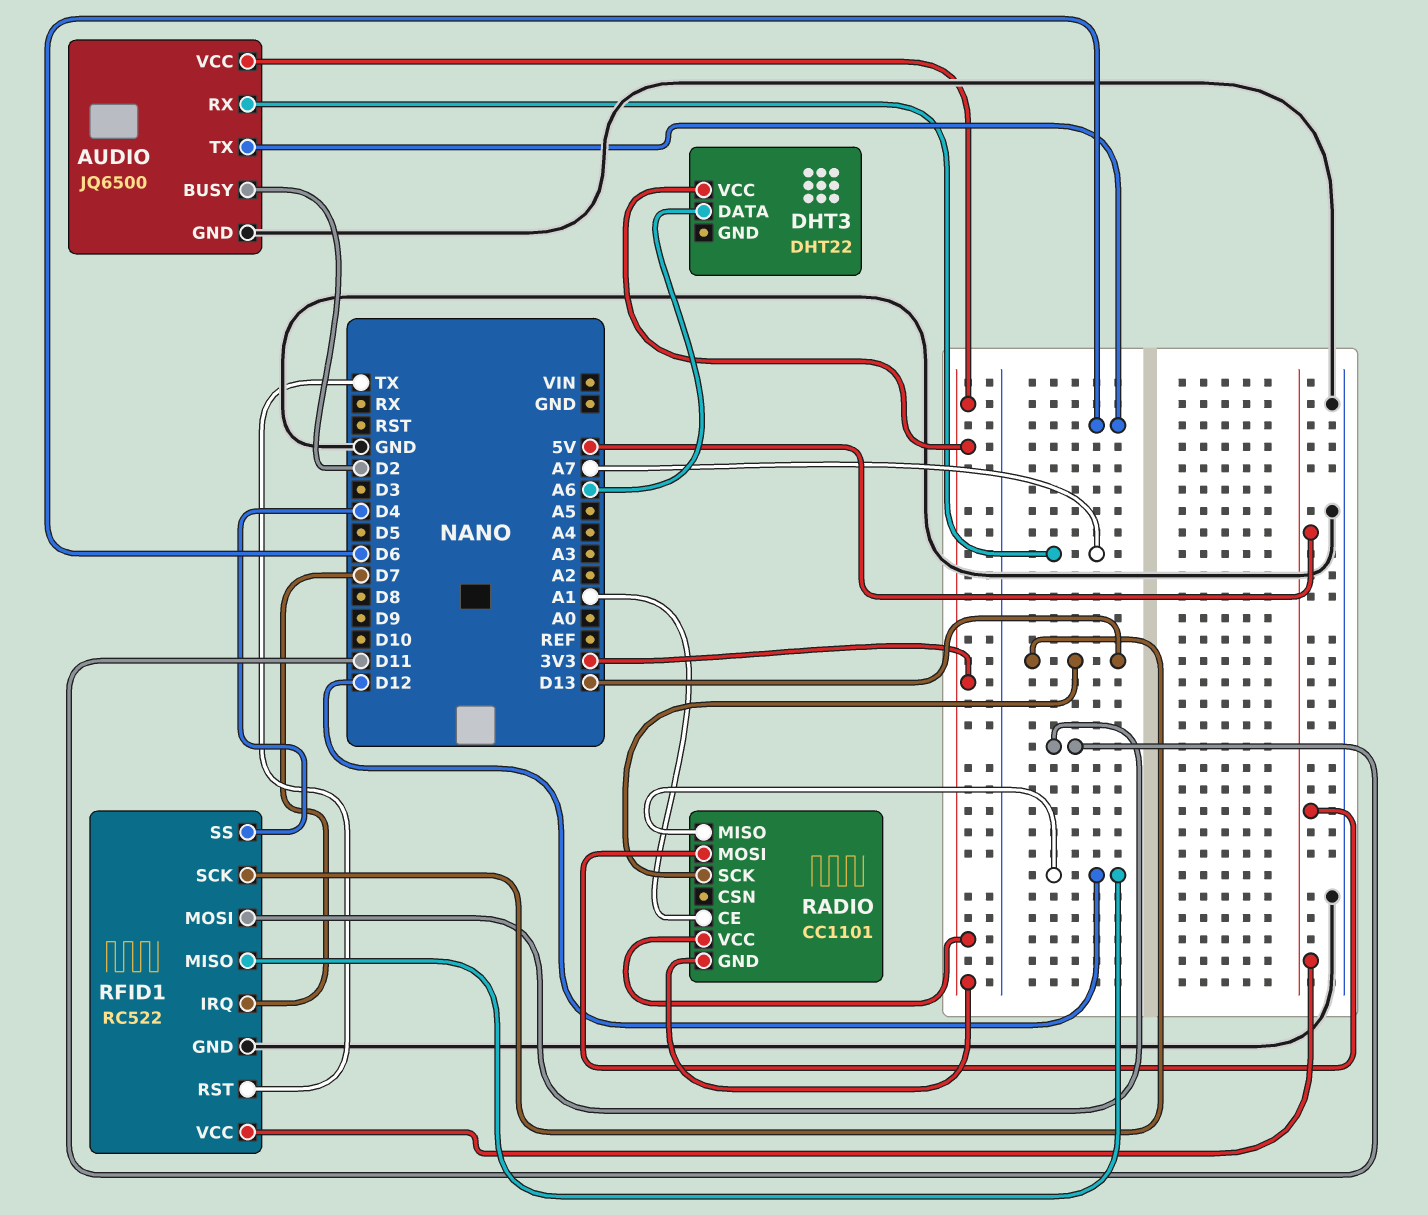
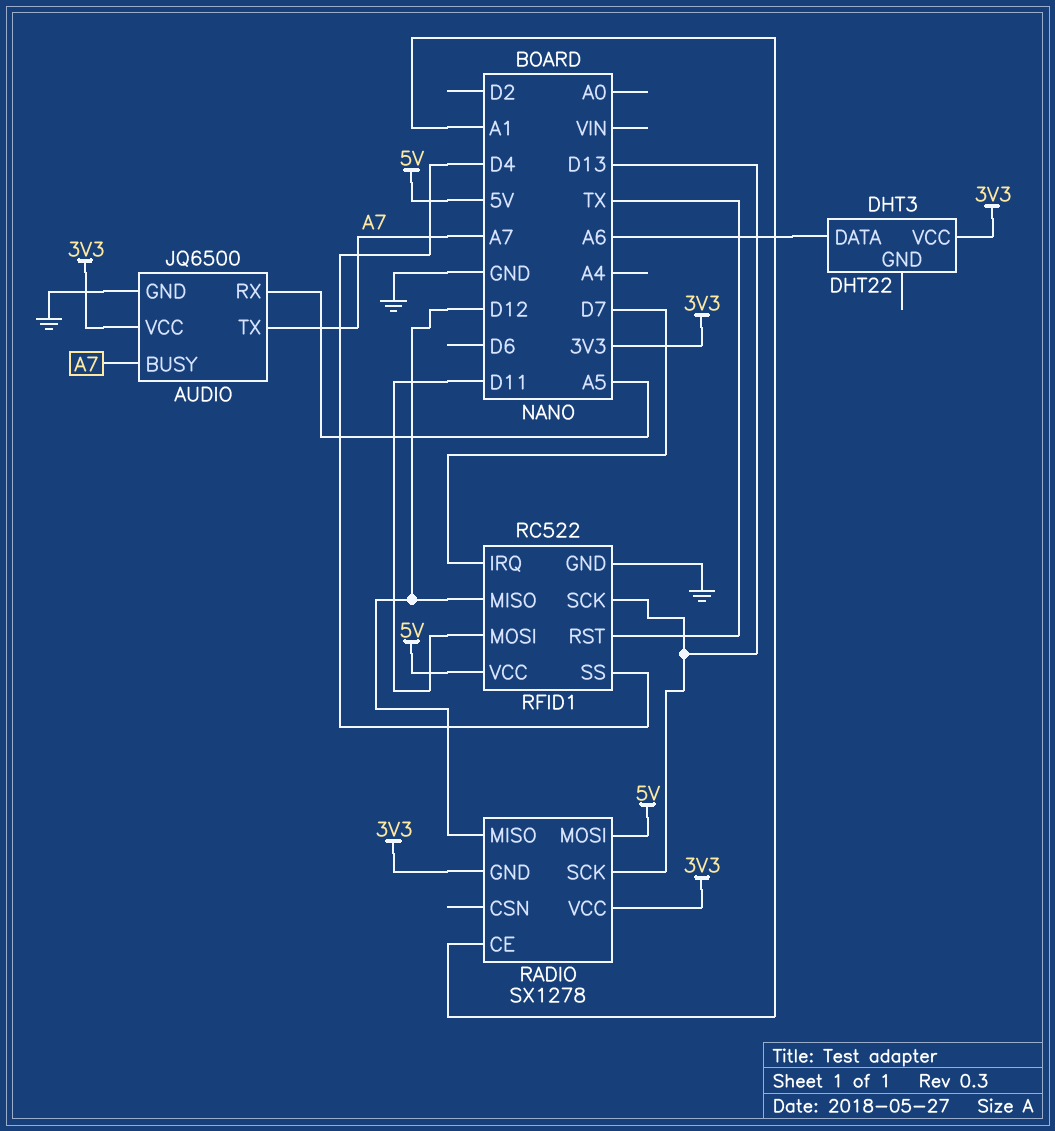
AUDIO pin BUSY: D2 -> A7
AUDIO pin RX: A7 -> A5
AUDIO pin TX: D6 -> A7
RADIO: CC1101 -> SX1278

